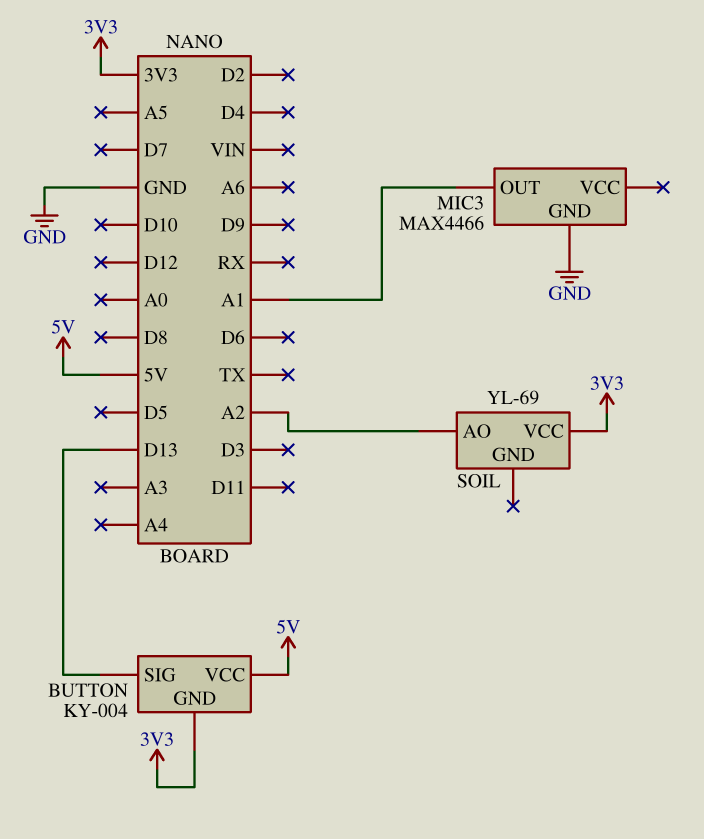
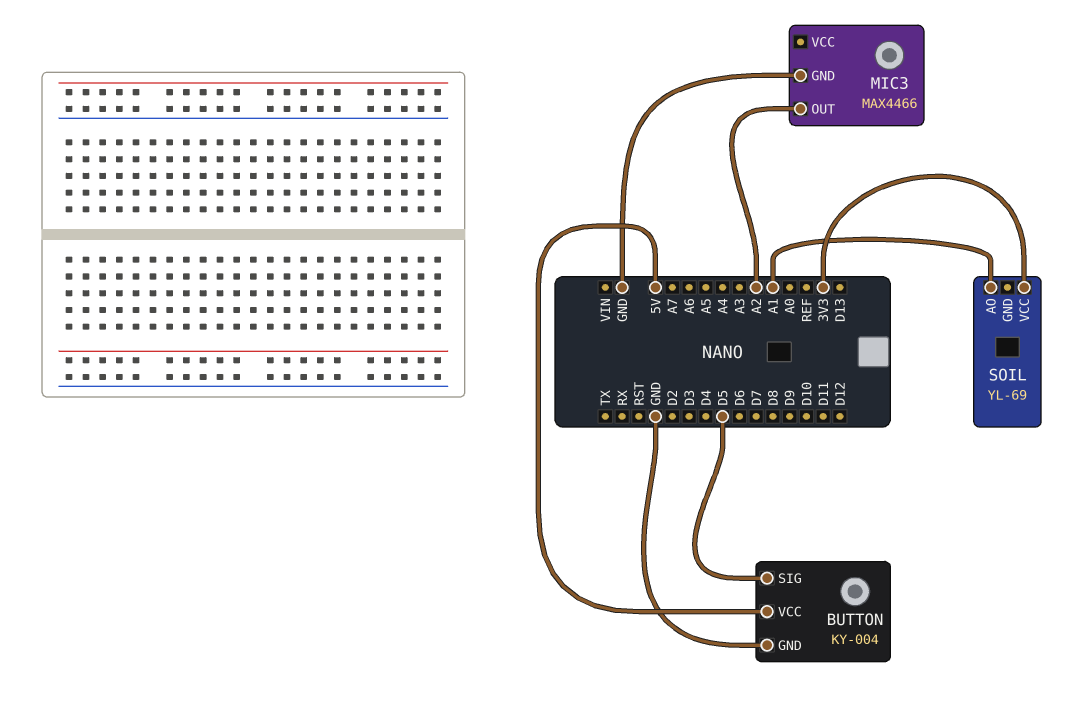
BUTTON pin GND: 3V3 -> GND
BUTTON pin SIG: D13 -> D5
MIC3 pin OUT: A1 -> A2
SOIL pin AO: A2 -> A1

